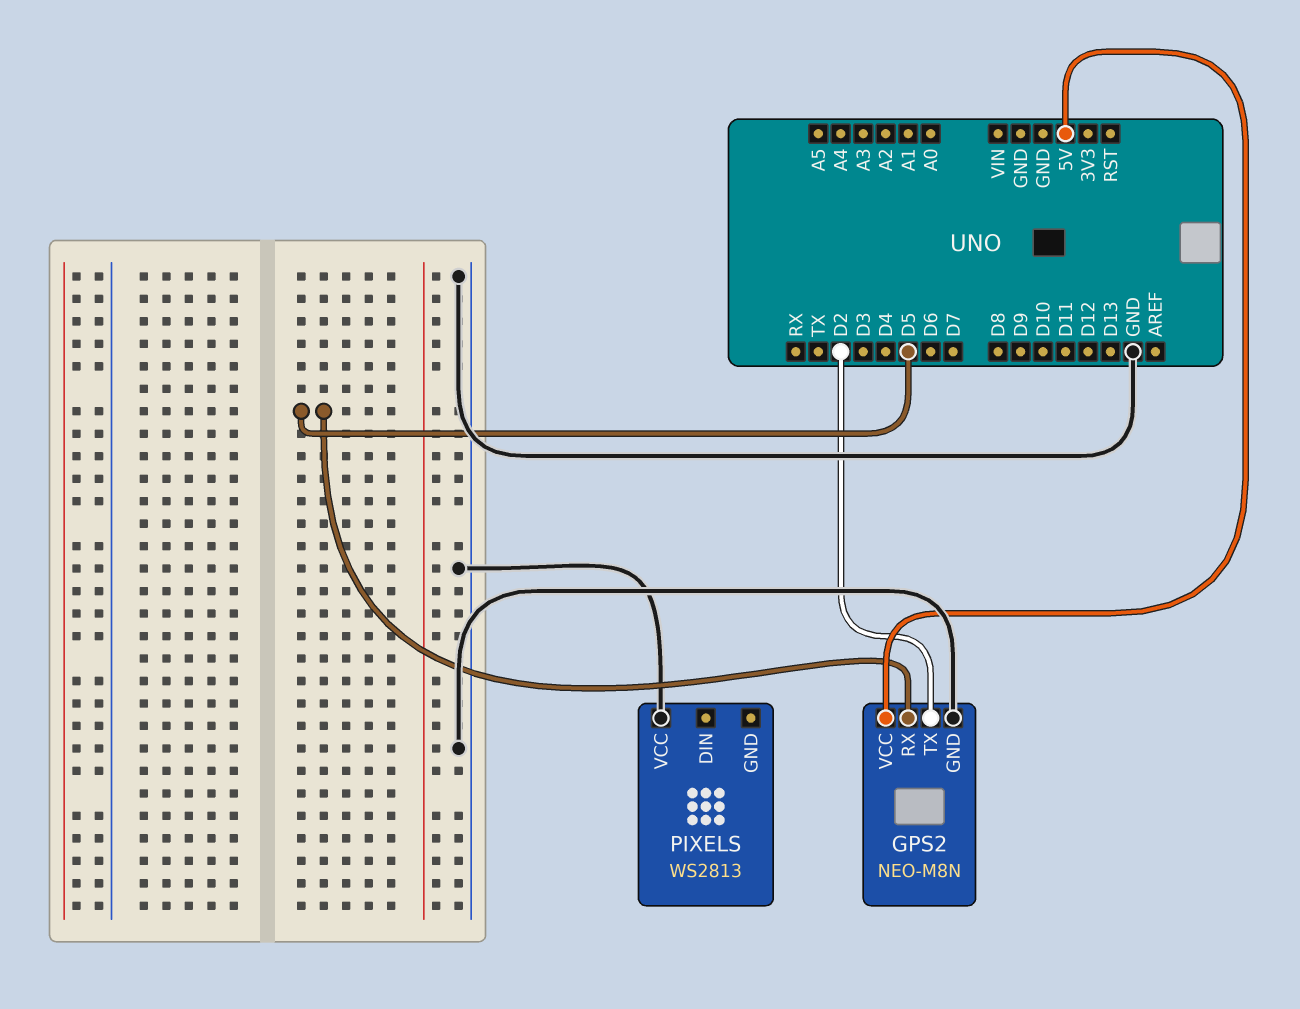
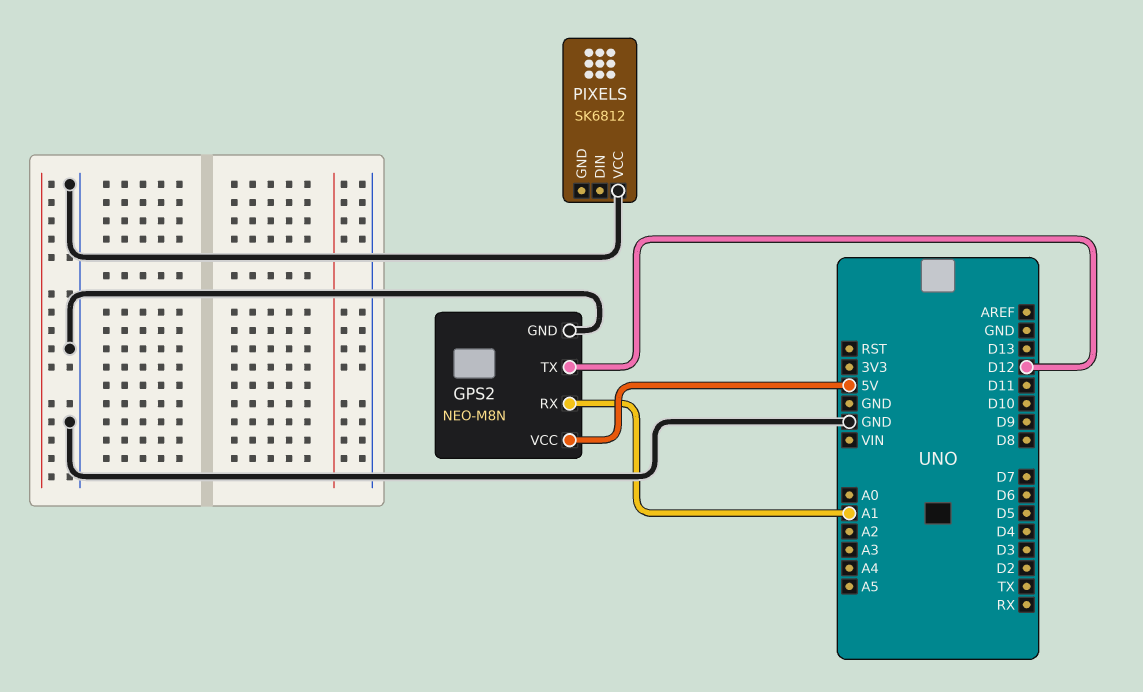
GPS2 pin RX: D5 -> A1
GPS2 pin TX: D2 -> D12
PIXELS: WS2813 -> SK6812

